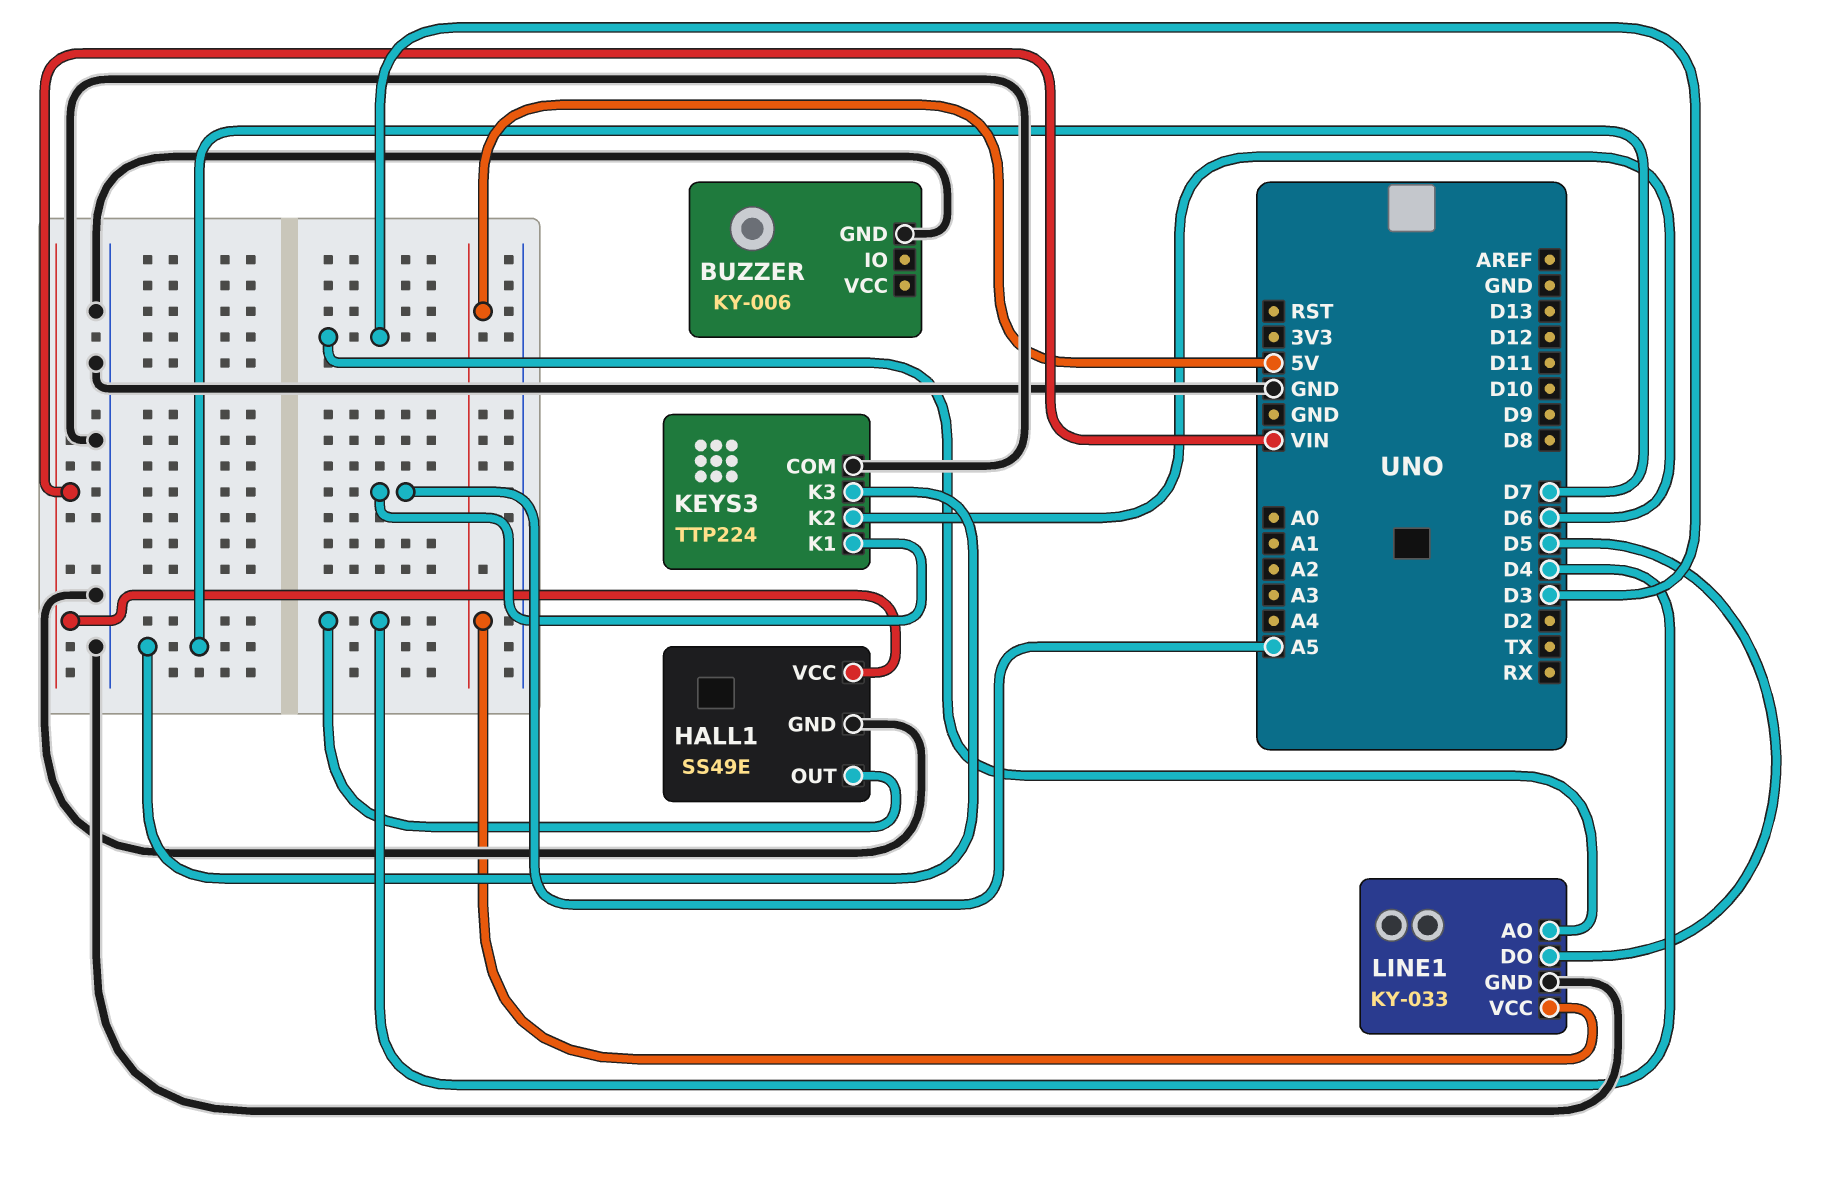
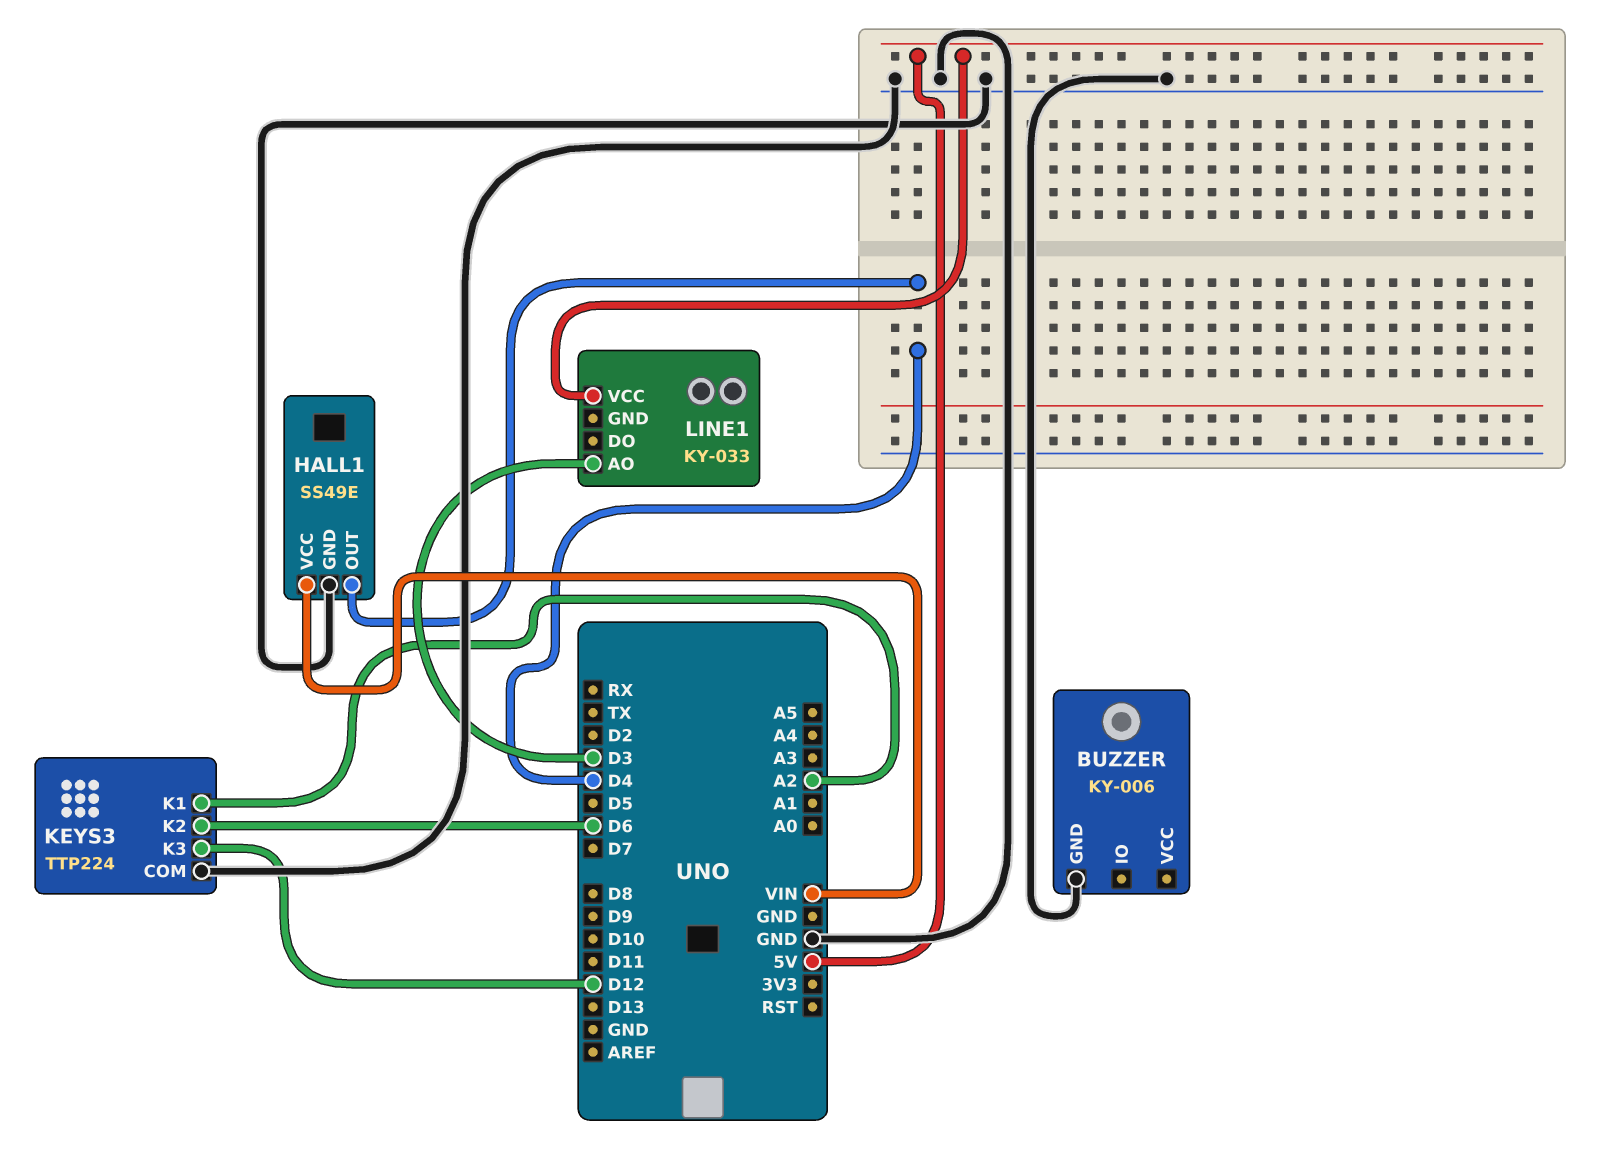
KEYS3 pin K1: A5 -> A2
KEYS3 pin K3: D7 -> D12
LINE1 pin DO: D5 -> none
LINE1 pin GND: GND -> none

